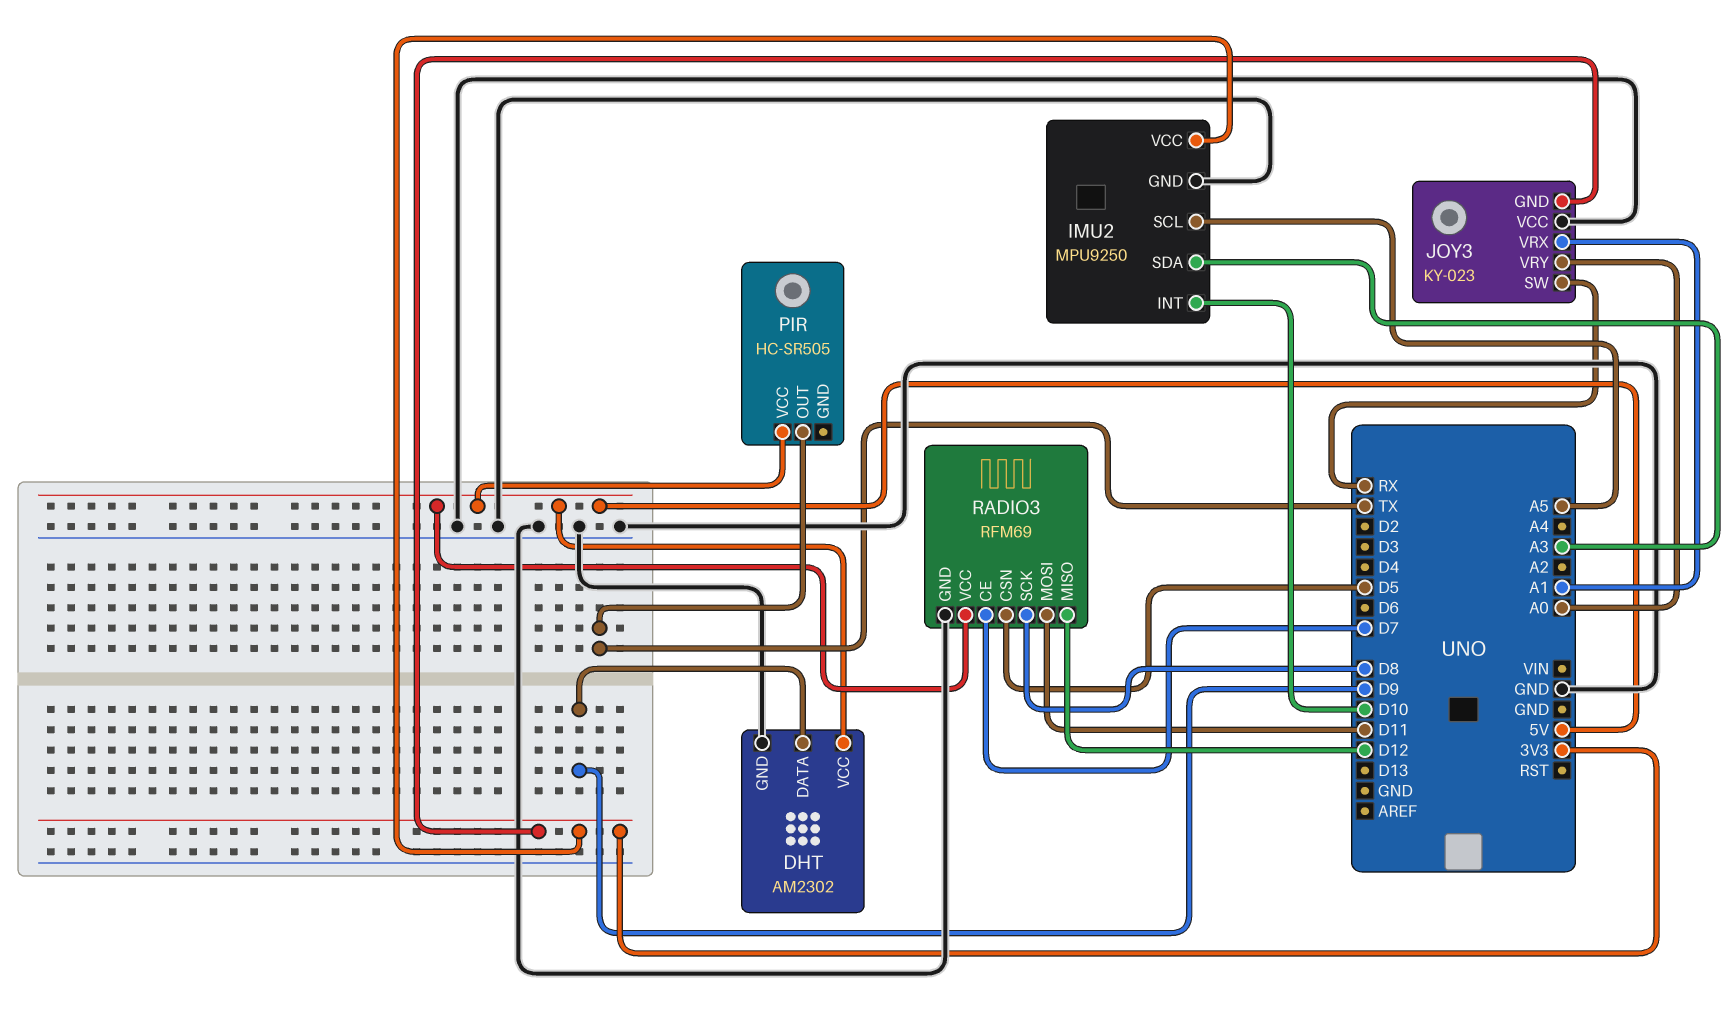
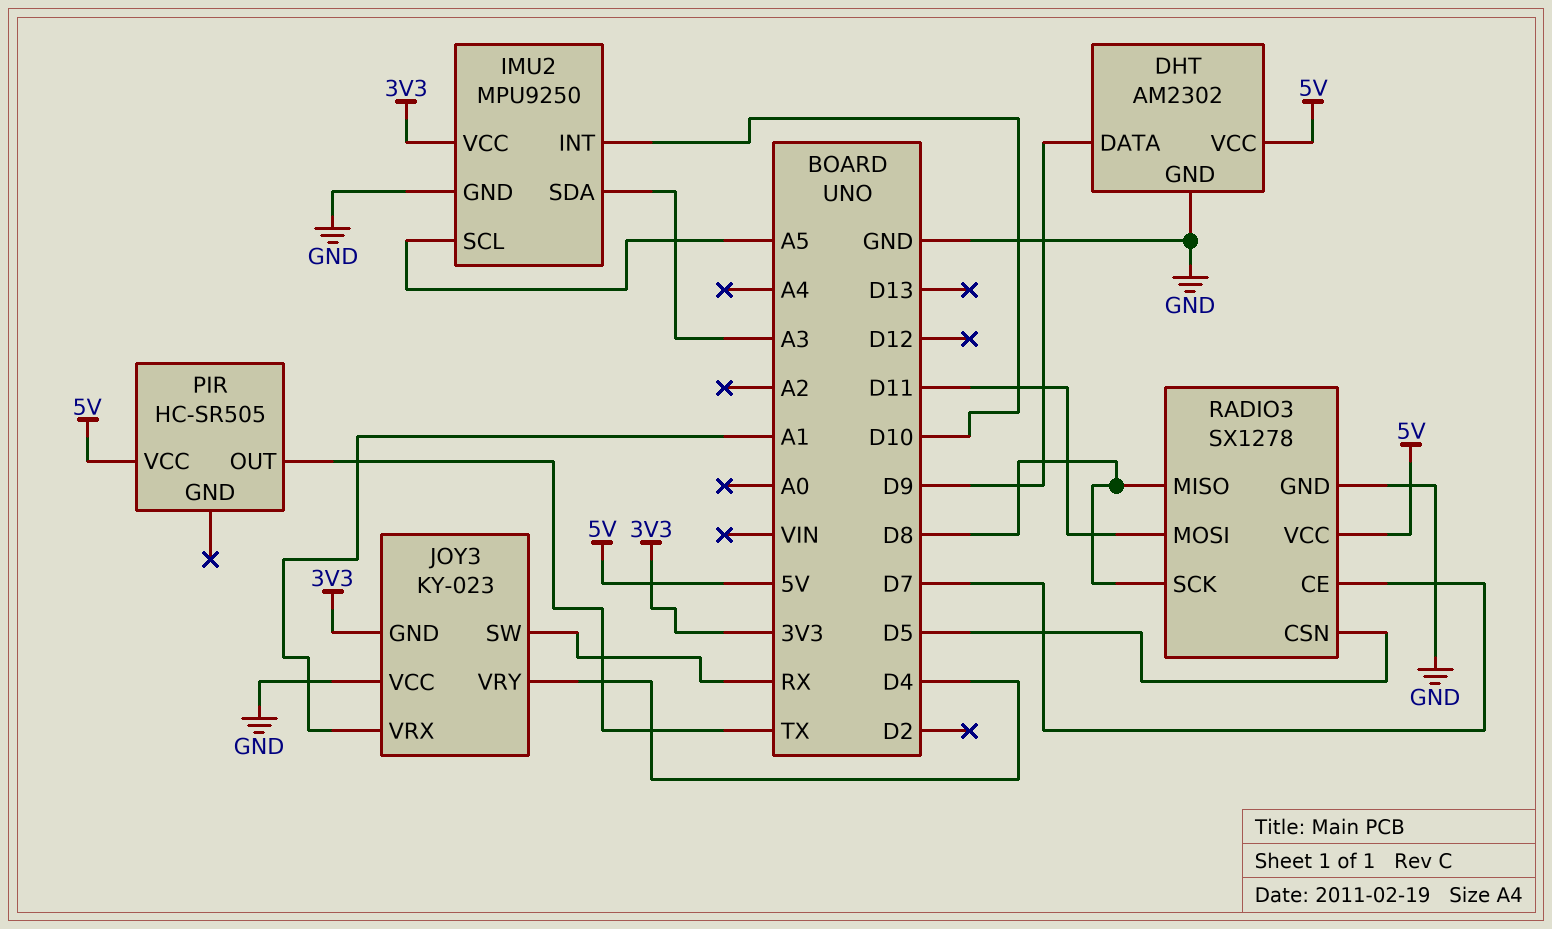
JOY3 pin VRY: A0 -> D4
RADIO3: RFM69 -> SX1278
RADIO3 pin MISO: D12 -> D8

